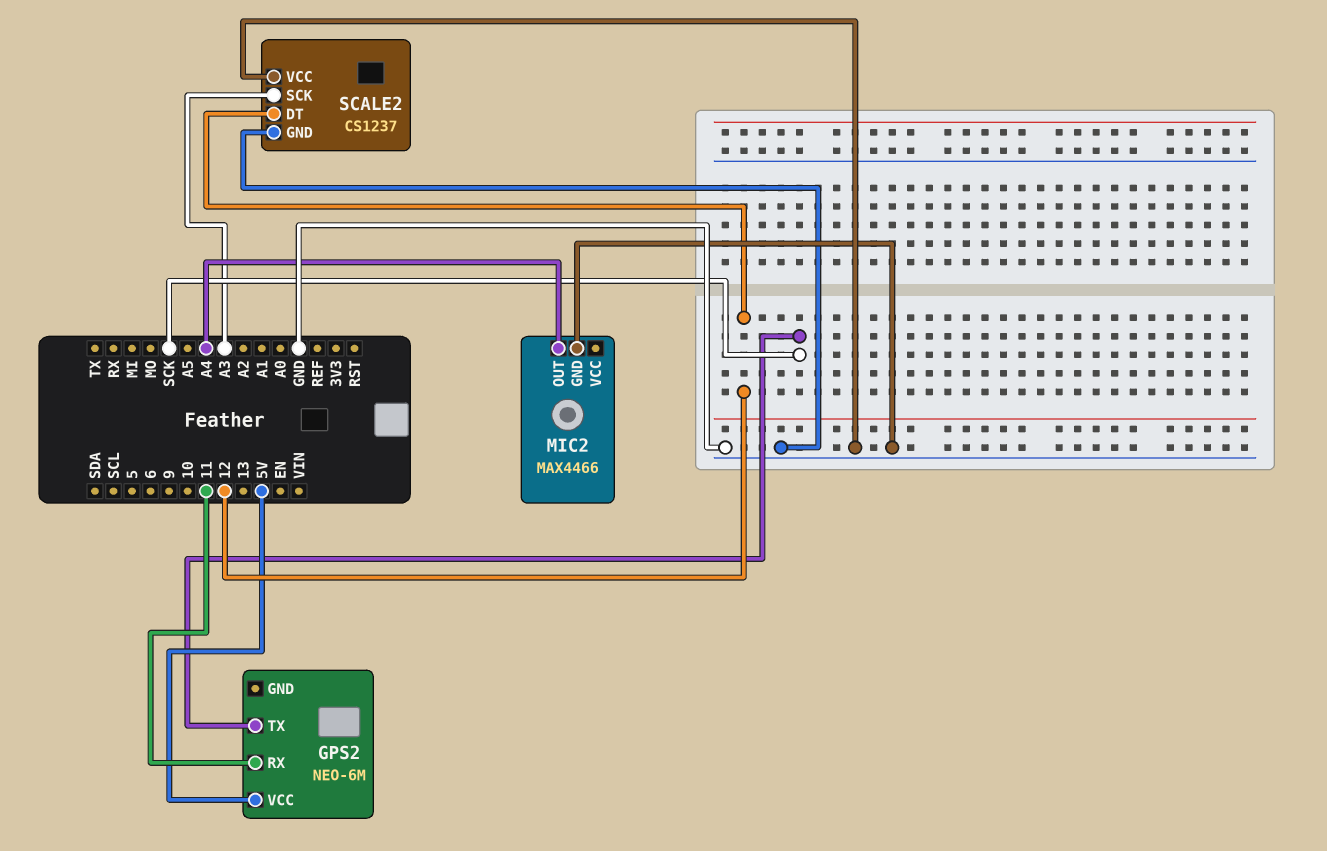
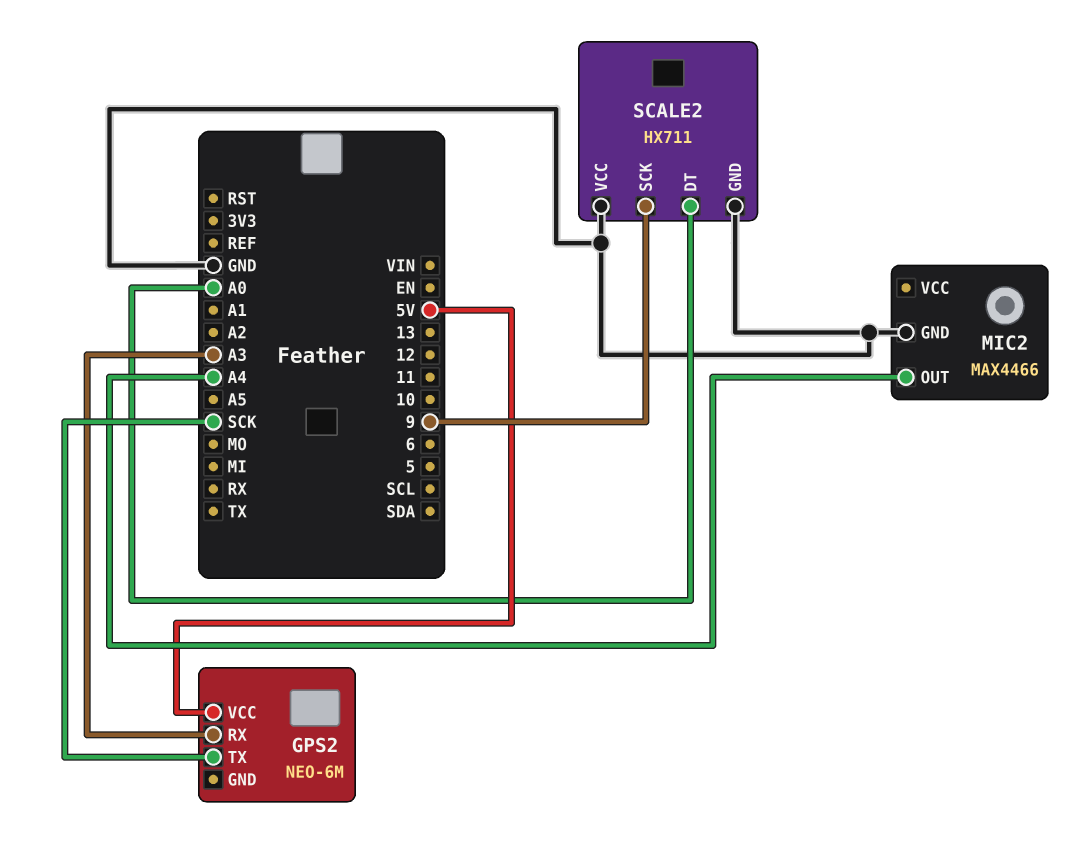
GPS2 pin RX: 11 -> A3
SCALE2: CS1237 -> HX711
SCALE2 pin DT: 12 -> A0
SCALE2 pin SCK: A3 -> 9

